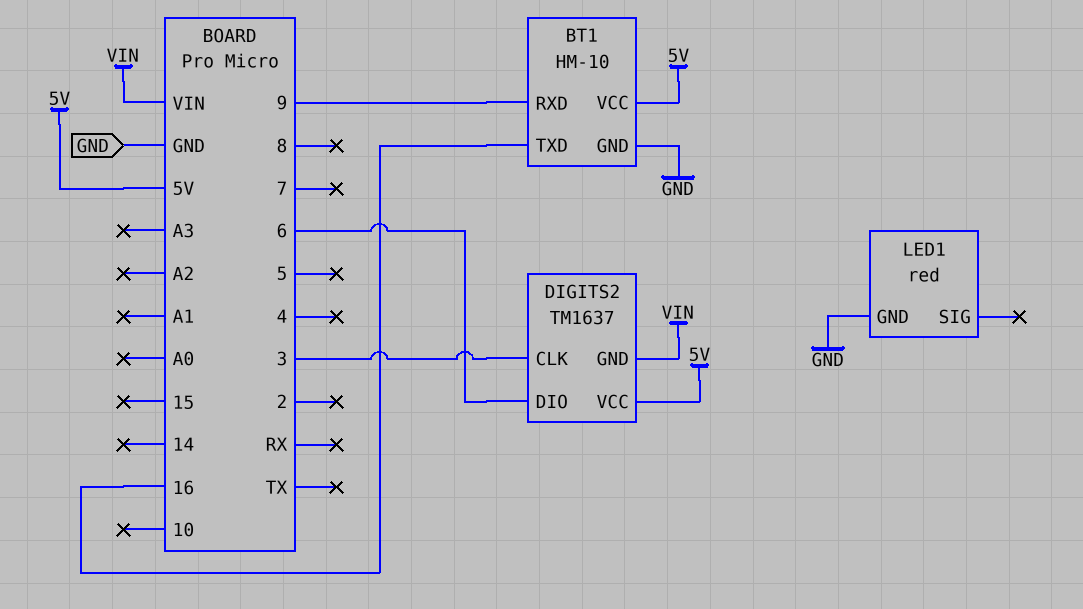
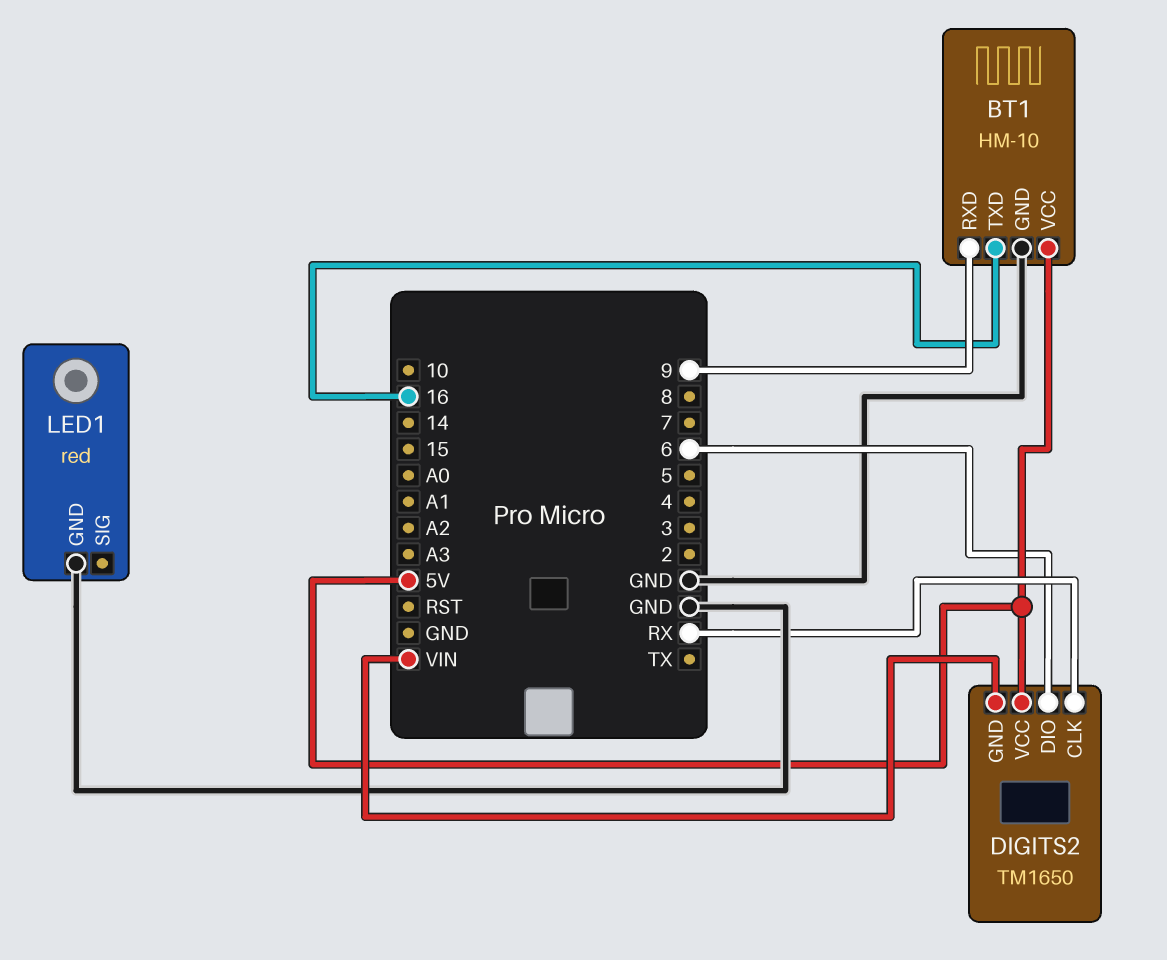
DIGITS2: TM1637 -> TM1650
DIGITS2 pin CLK: 3 -> RX

